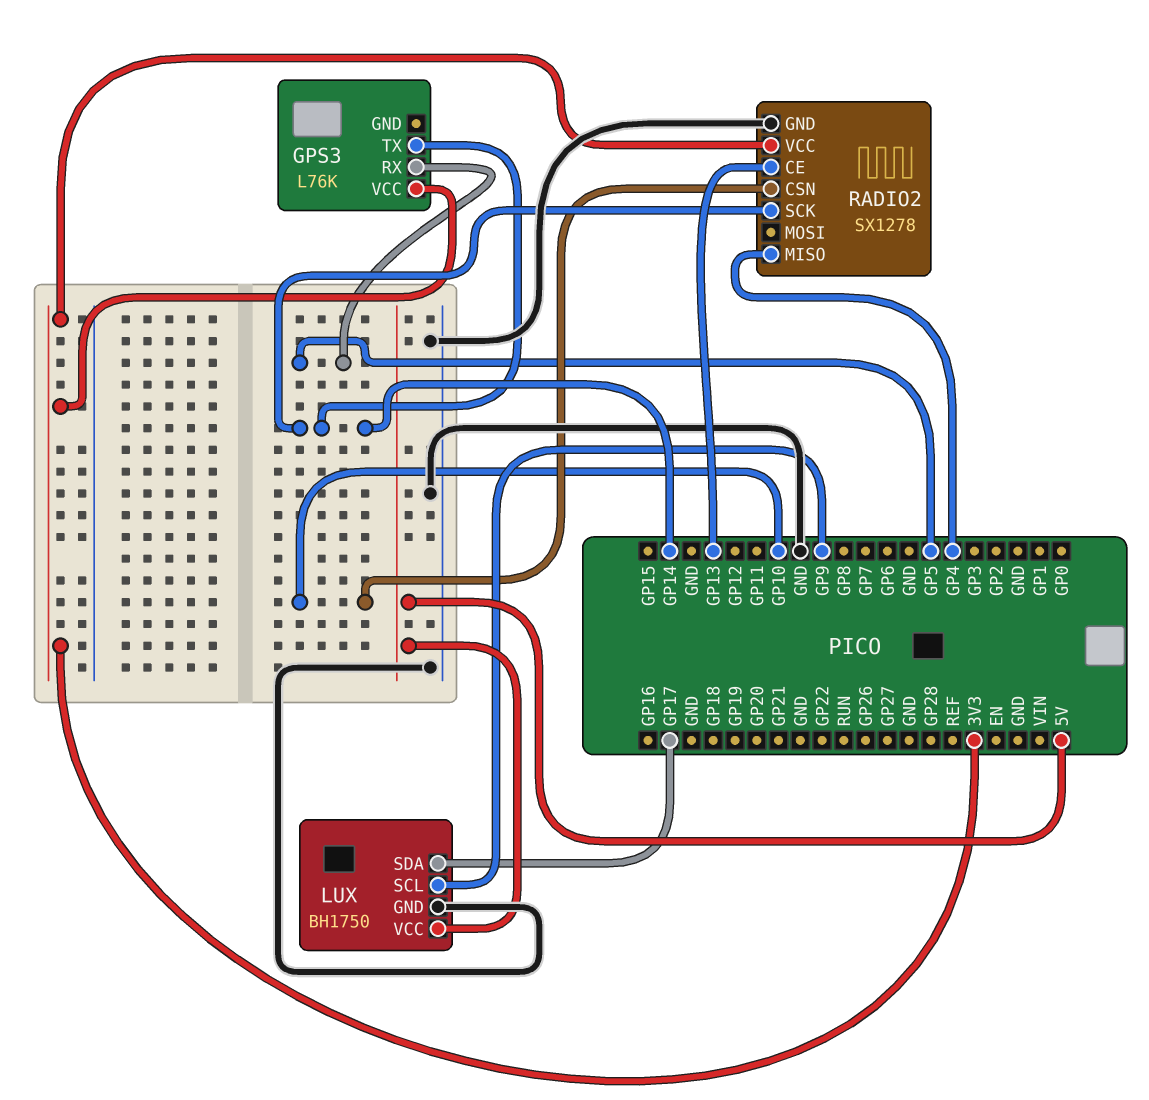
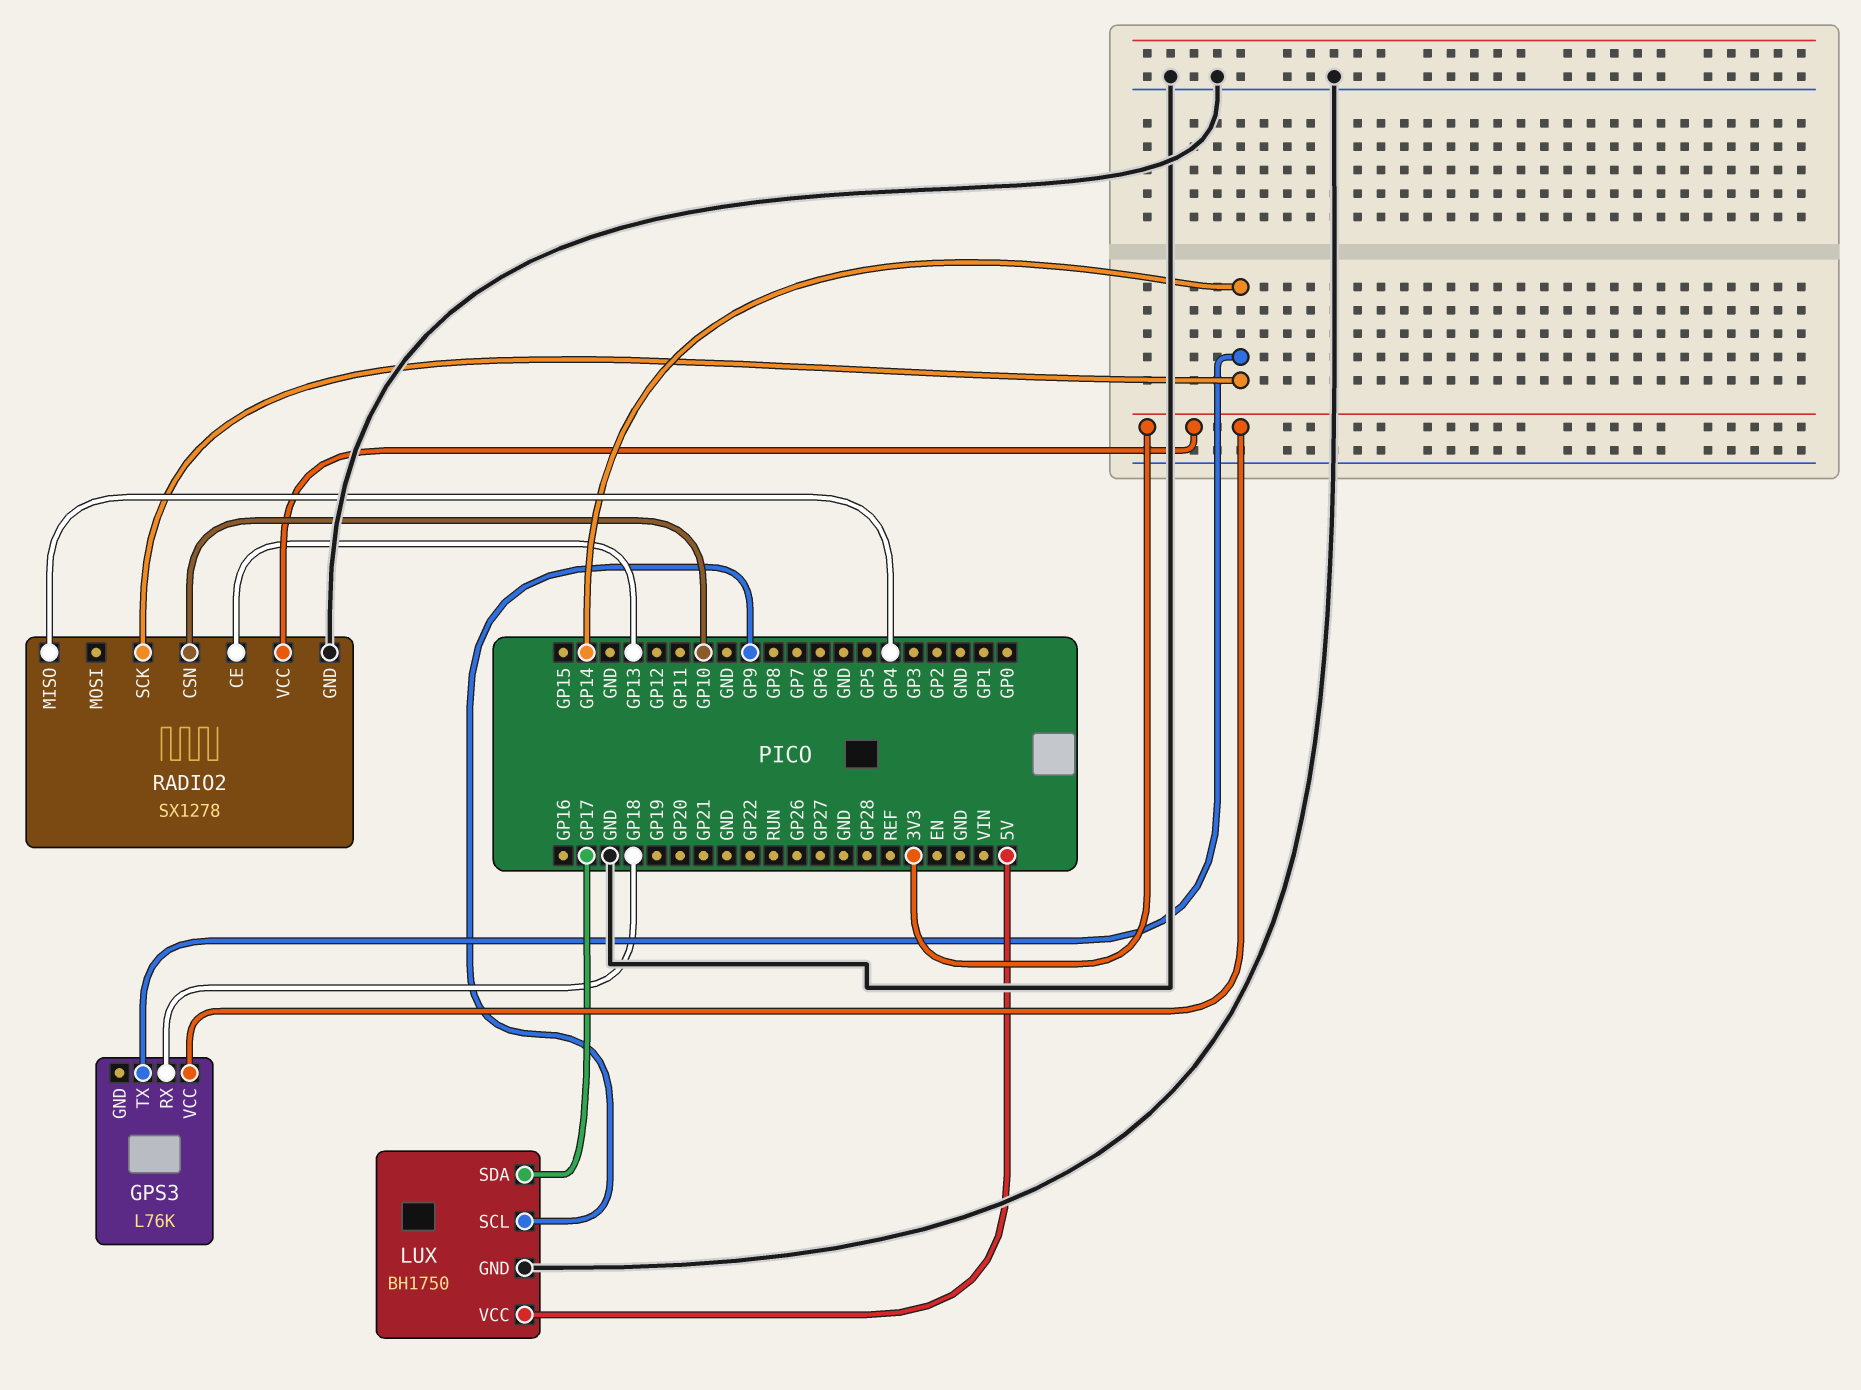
GPS3 pin RX: GP5 -> GP18

